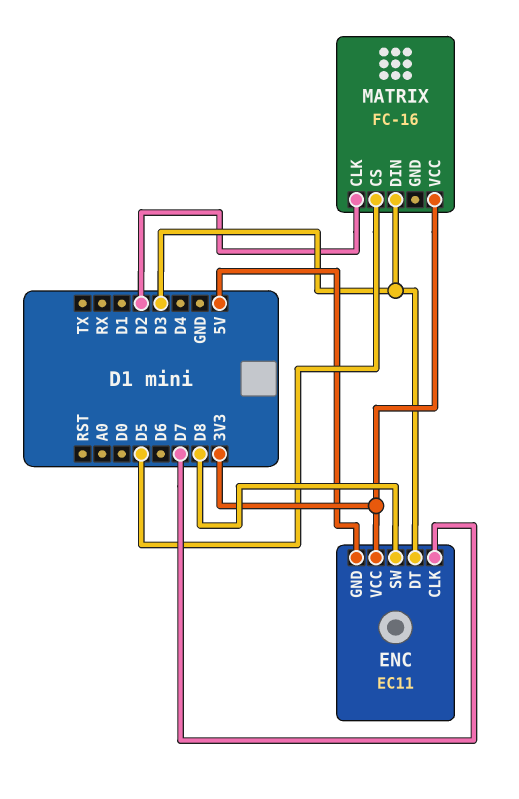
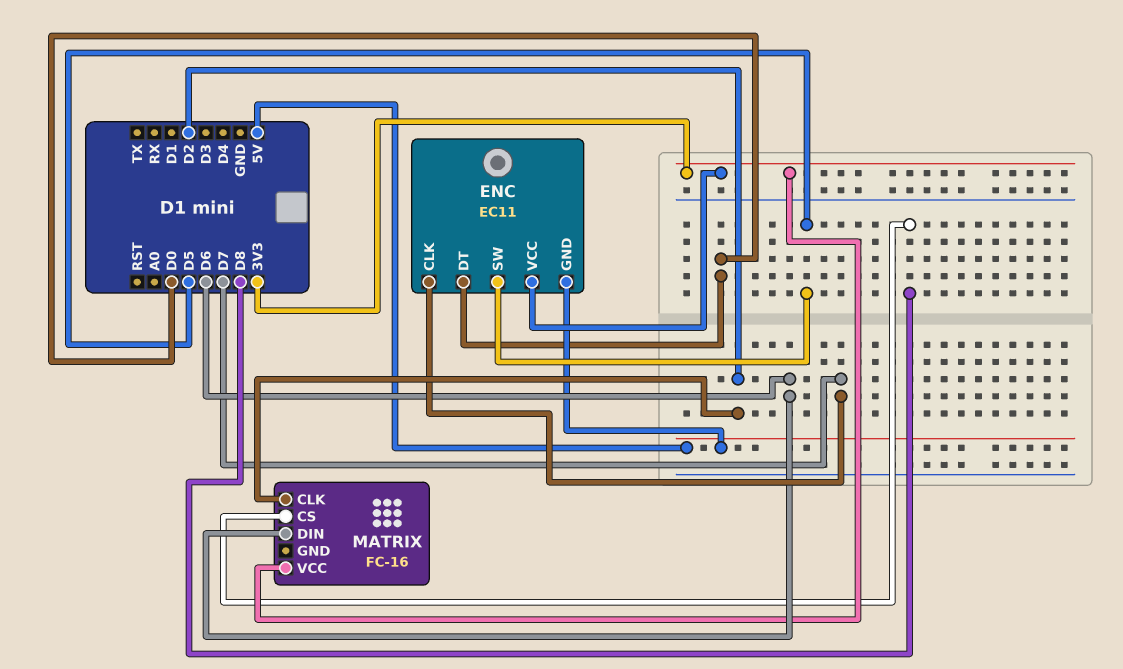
ENC pin DT: D3 -> D0
ENC pin SW: D8 -> D5
MATRIX pin CS: D5 -> D8
MATRIX pin DIN: D3 -> D6

